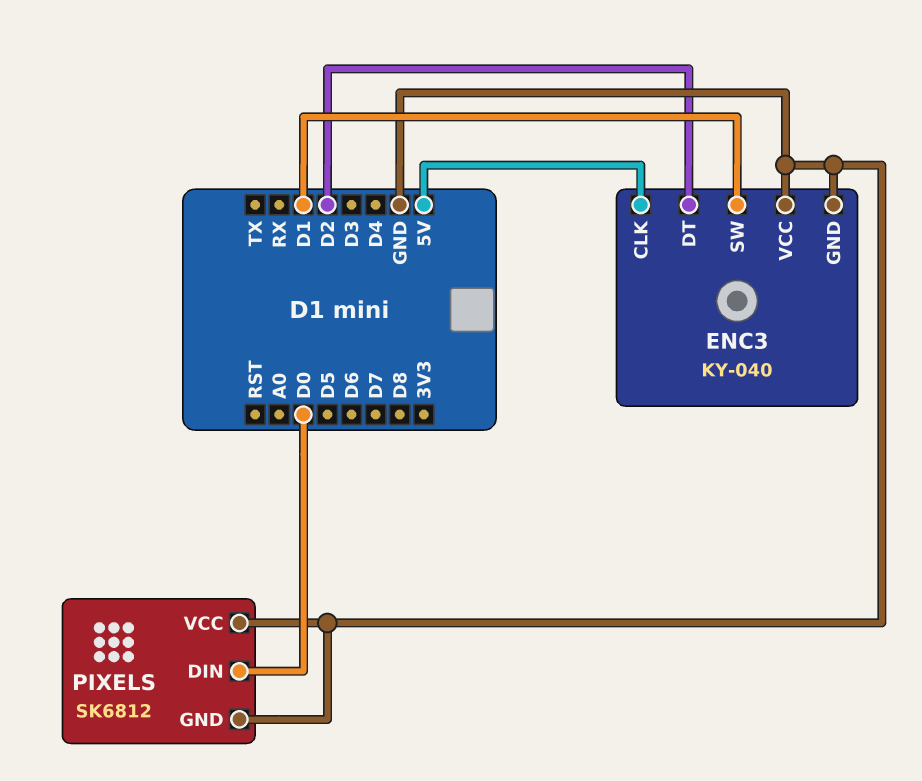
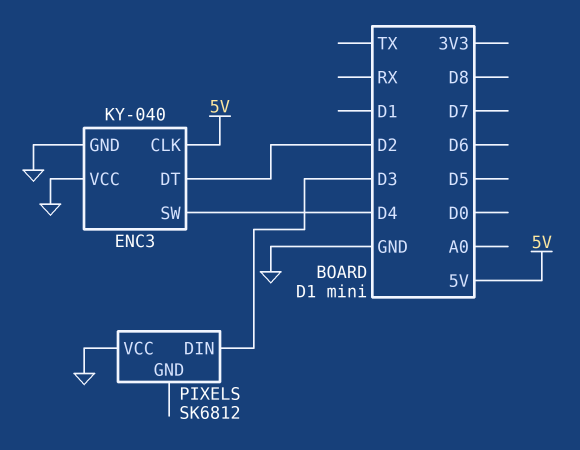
ENC3 pin SW: D1 -> D4
PIXELS pin DIN: D0 -> D3
PIXELS pin GND: GND -> none

